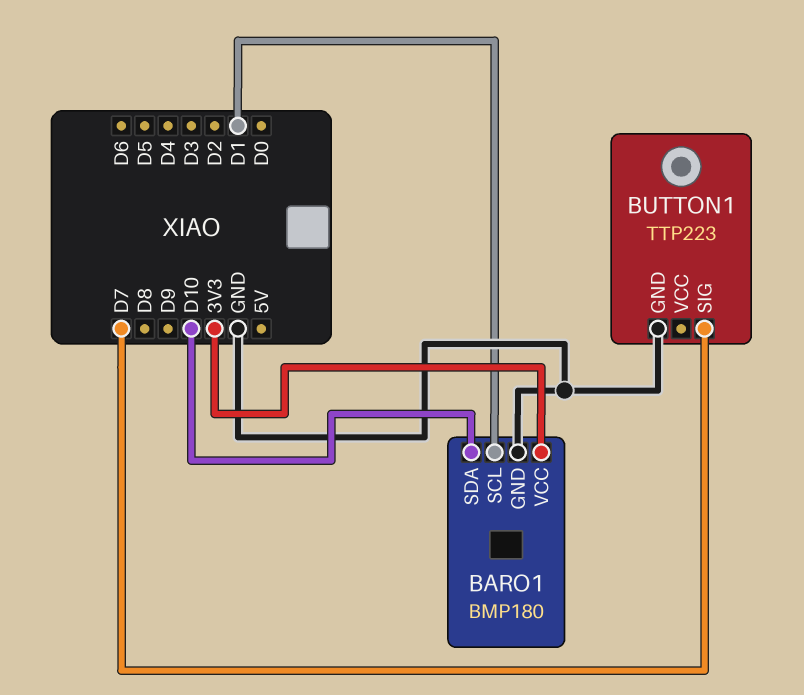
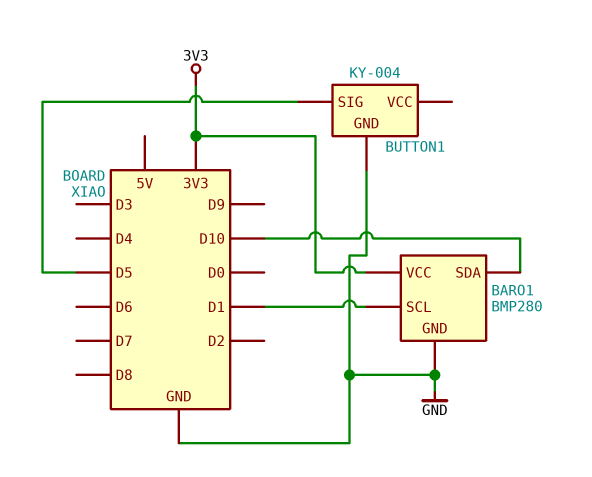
BARO1: BMP180 -> BMP280
BUTTON1: TTP223 -> KY-004
BUTTON1 pin SIG: D7 -> D5

